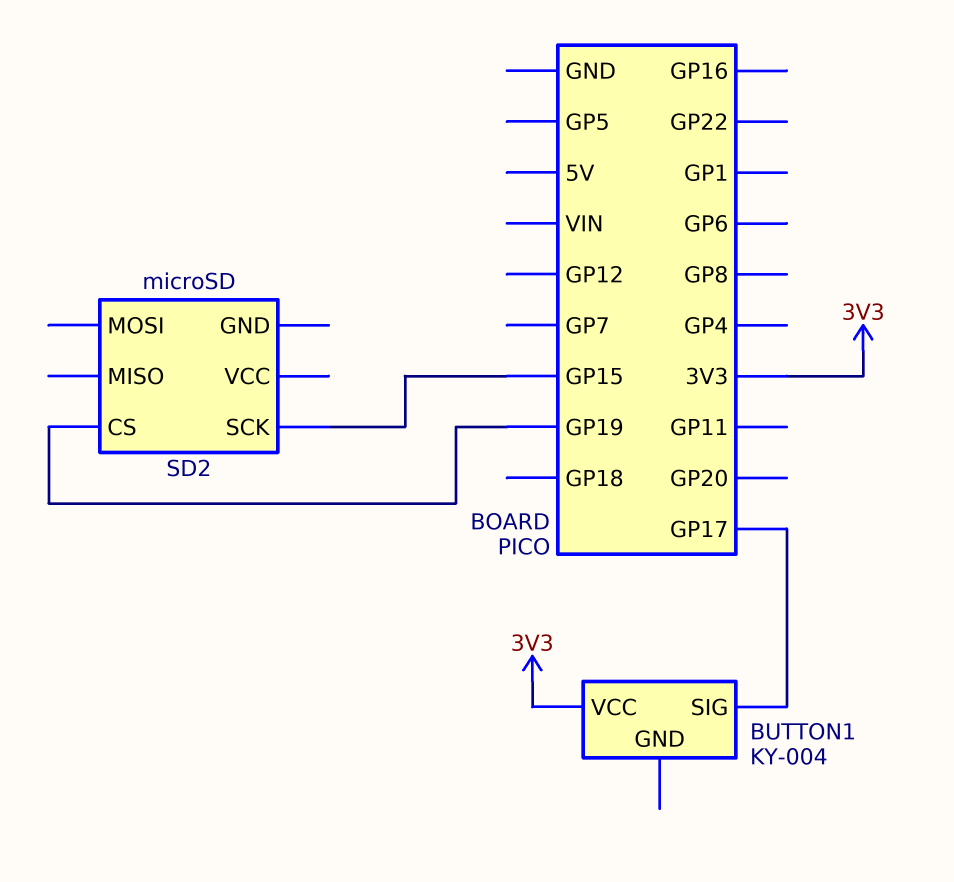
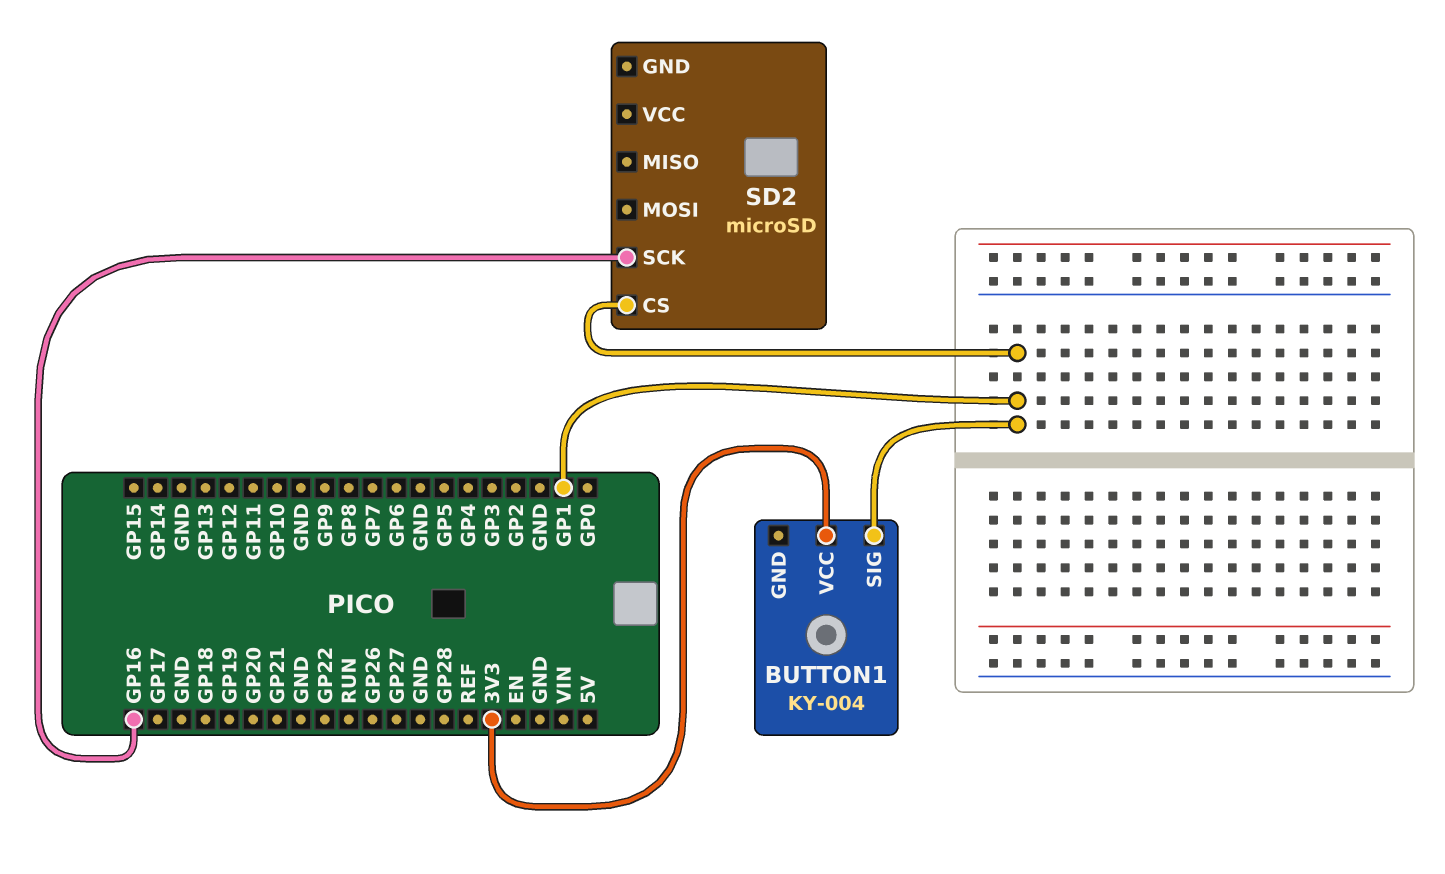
BUTTON1 pin SIG: GP17 -> GP1
SD2 pin CS: GP19 -> GP1
SD2 pin SCK: GP15 -> GP16

